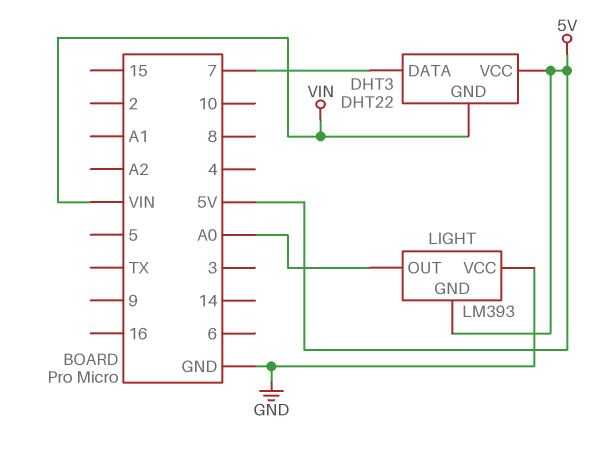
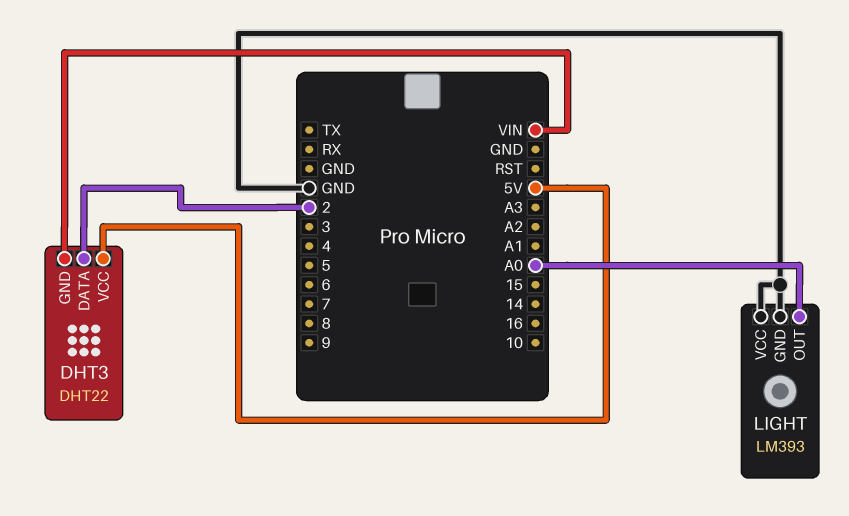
DHT3 pin DATA: 7 -> 2
LIGHT pin GND: 5V -> GND

